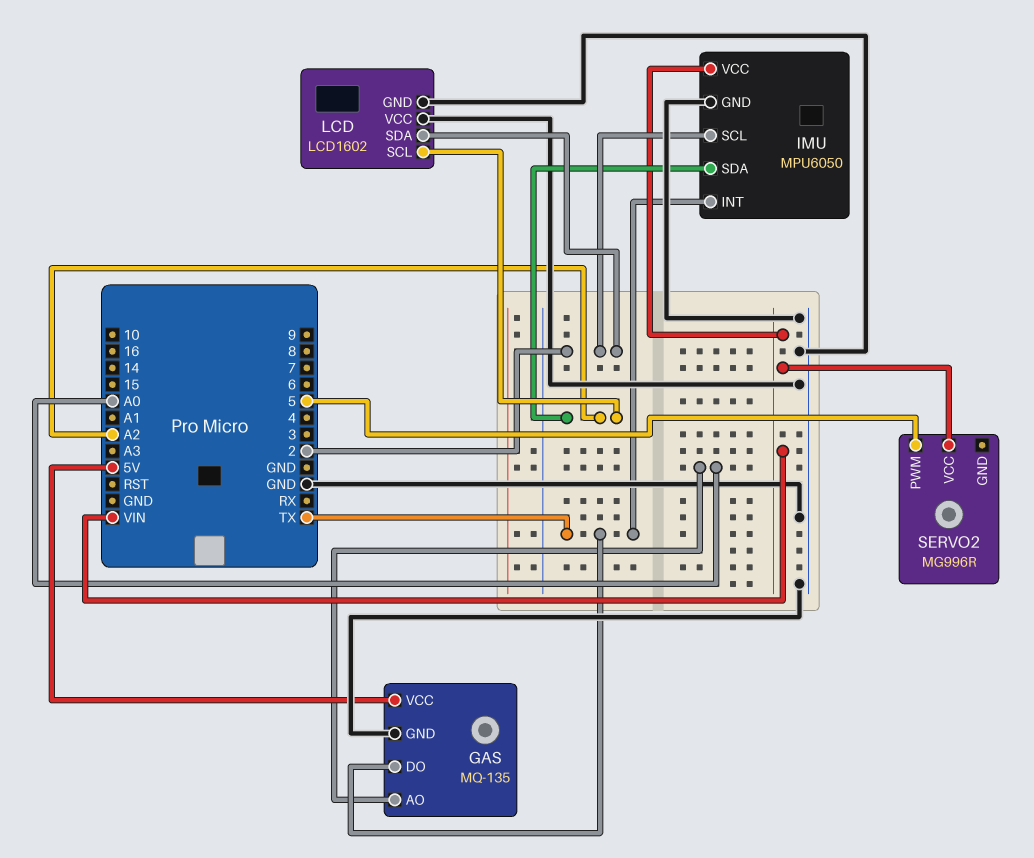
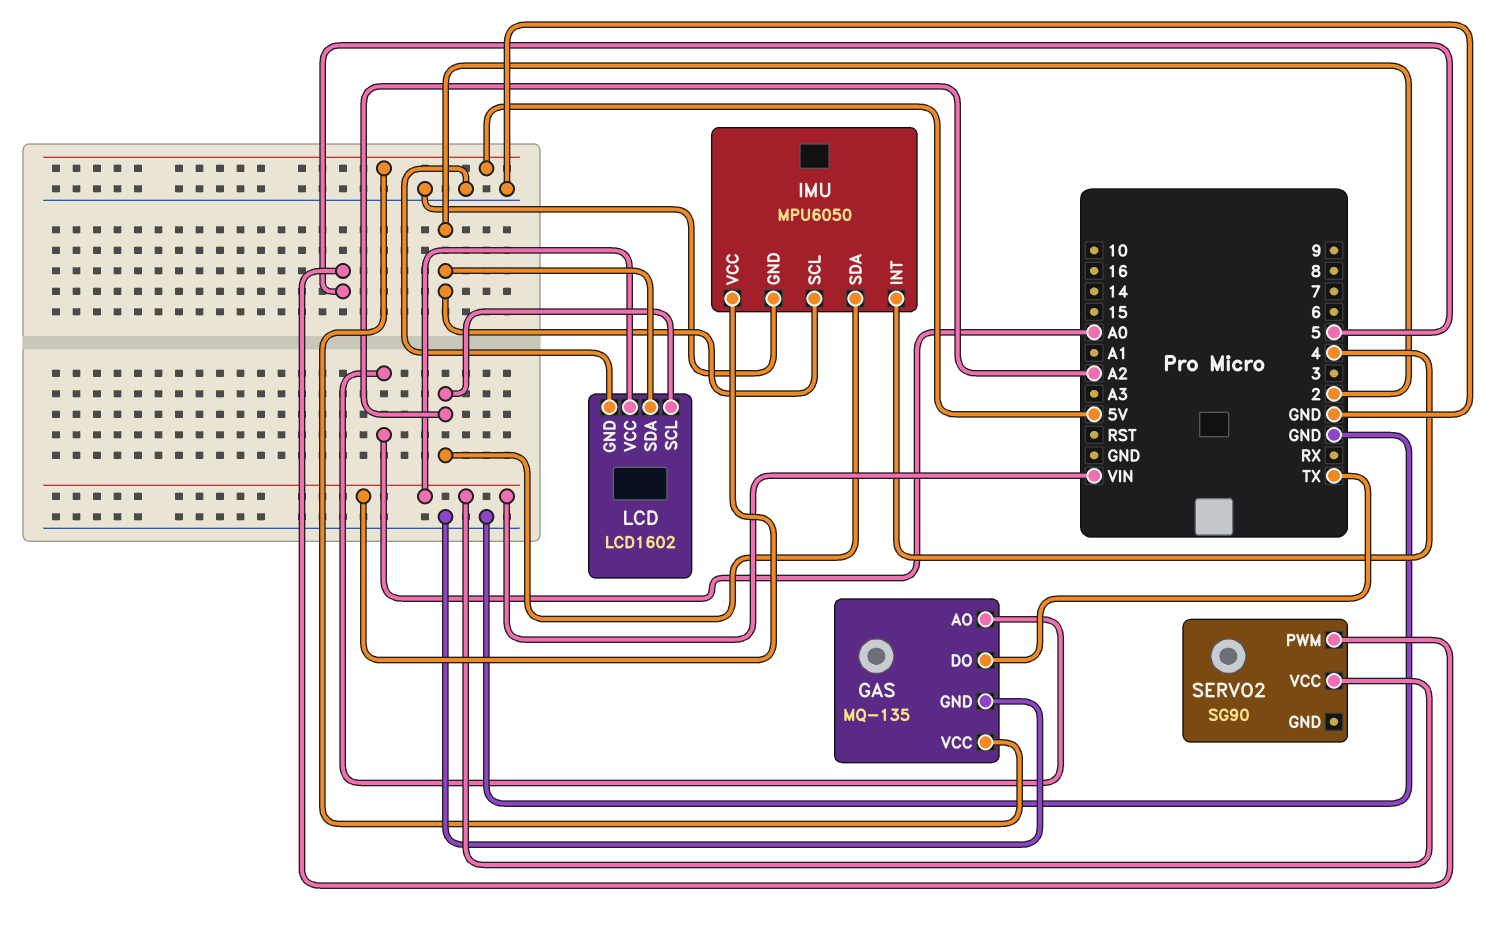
IMU pin INT: TX -> 4
LCD pin VCC: GND -> VIN
SERVO2: MG996R -> SG90

